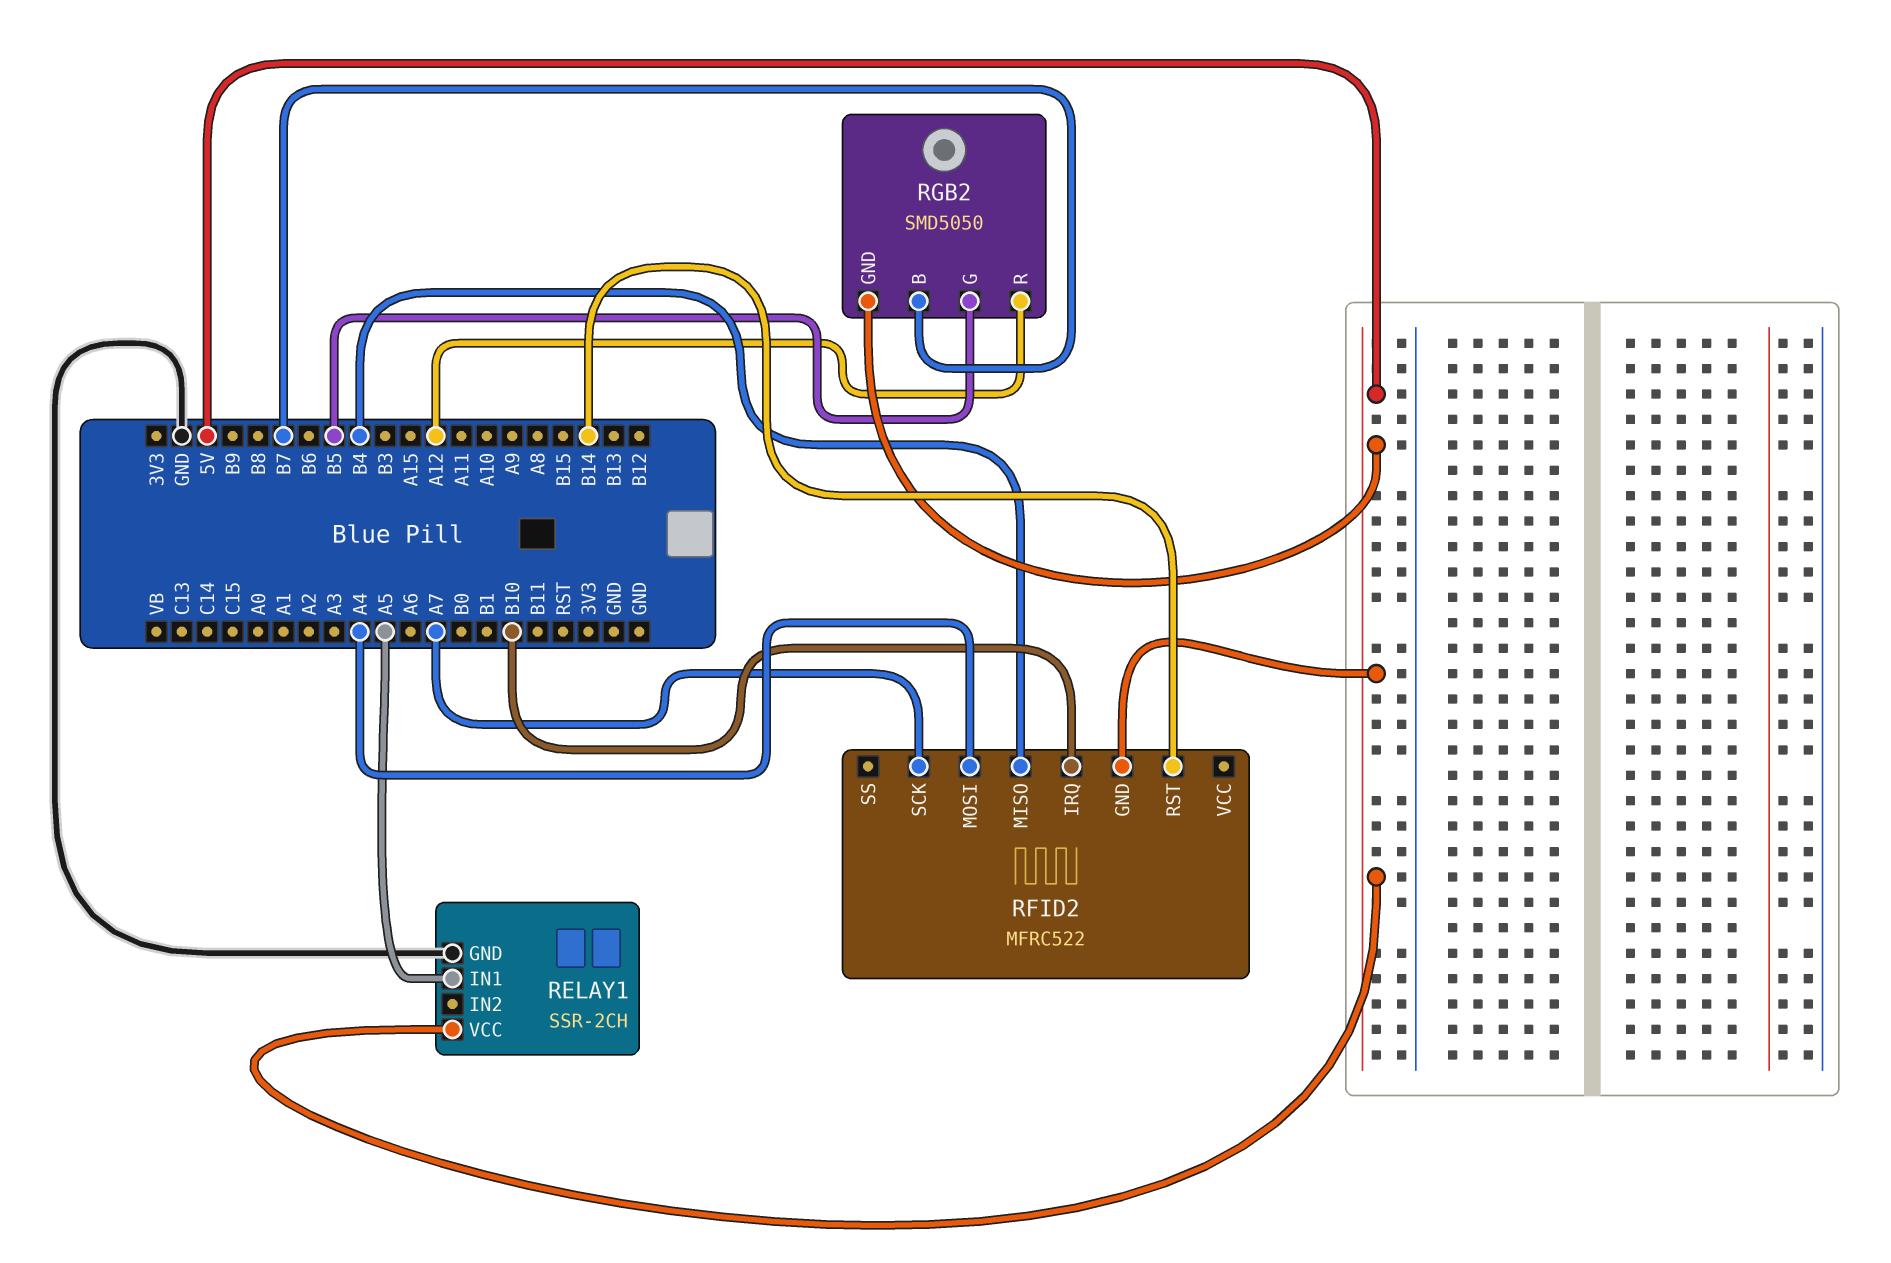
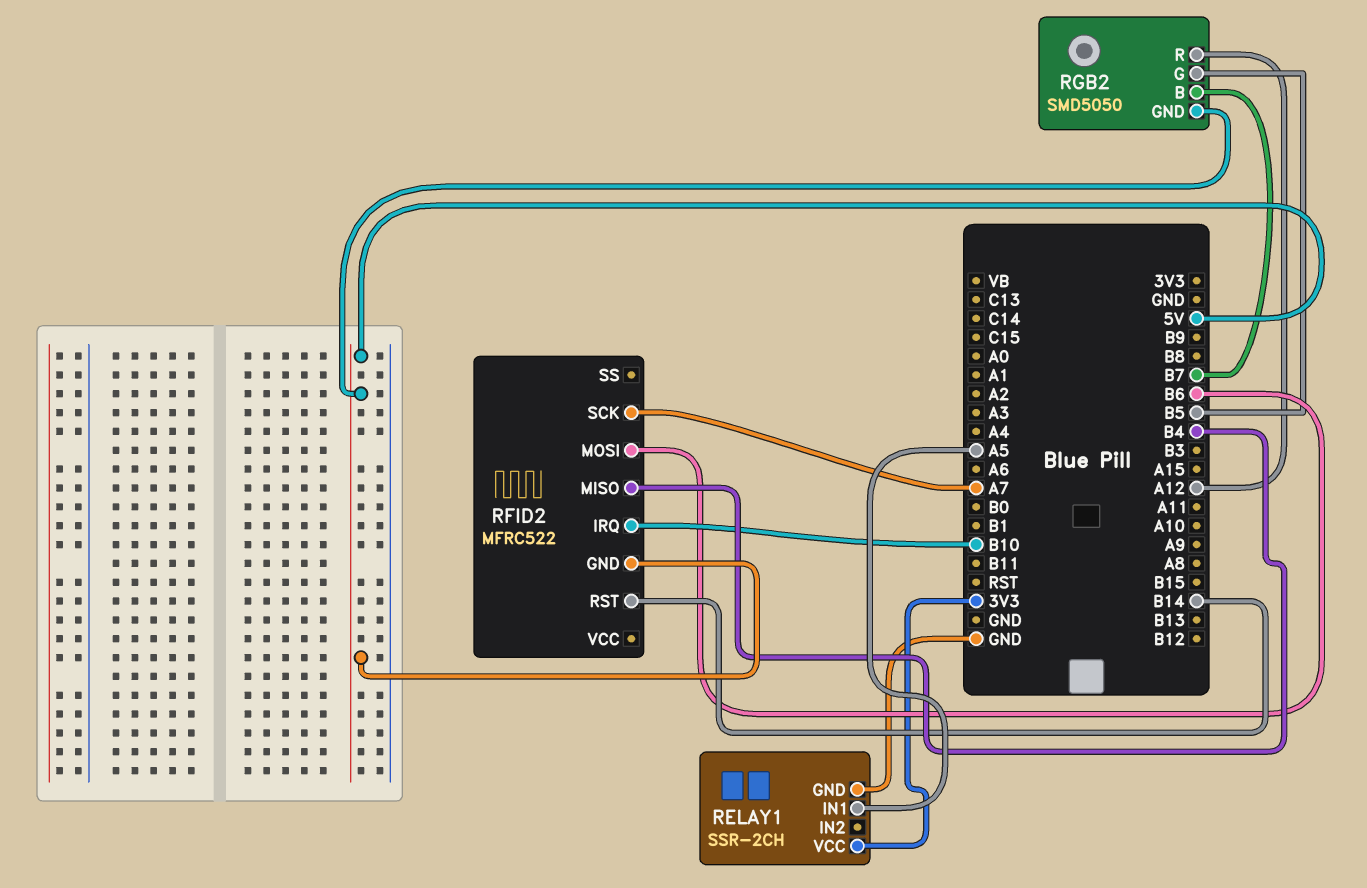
RELAY1 pin VCC: 5V -> 3V3
RFID2 pin MOSI: A4 -> B6

